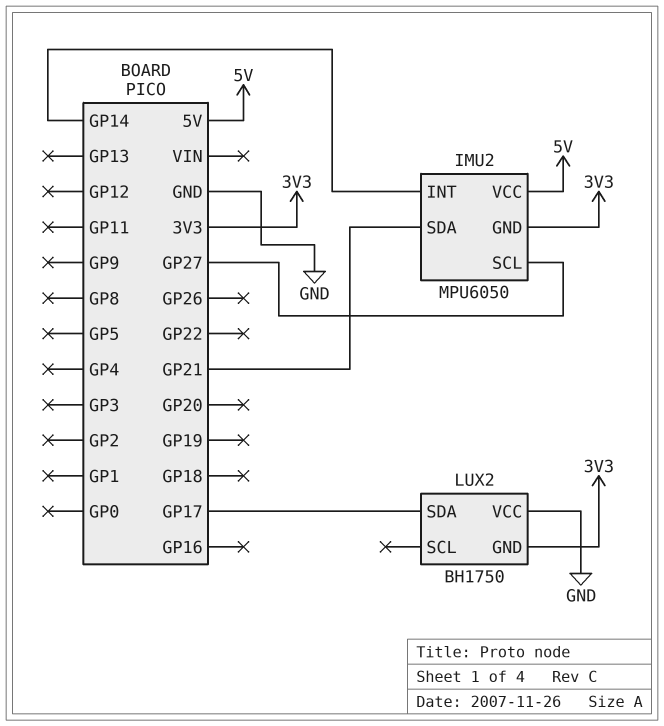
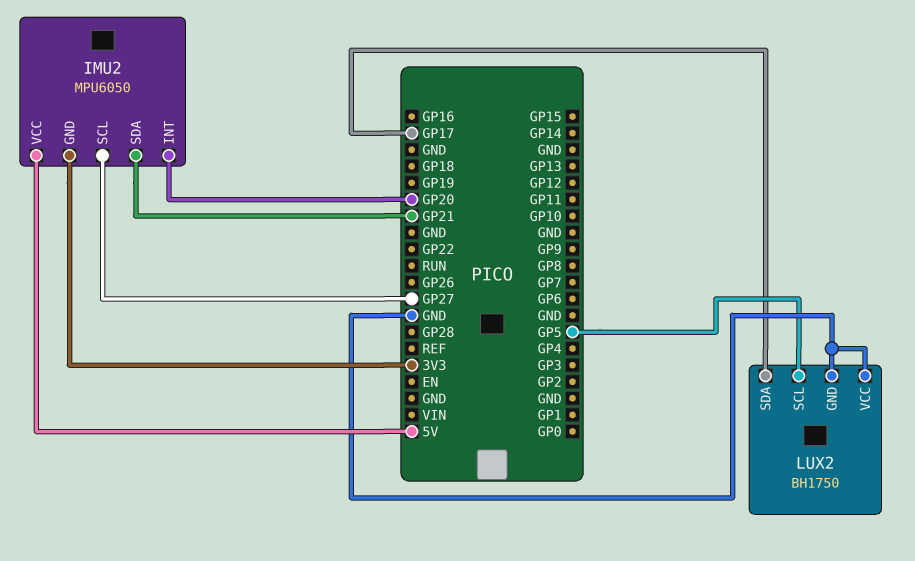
IMU2 pin INT: GP14 -> GP20
LUX2 pin GND: 3V3 -> GND
LUX2 pin SCL: none -> GP5

